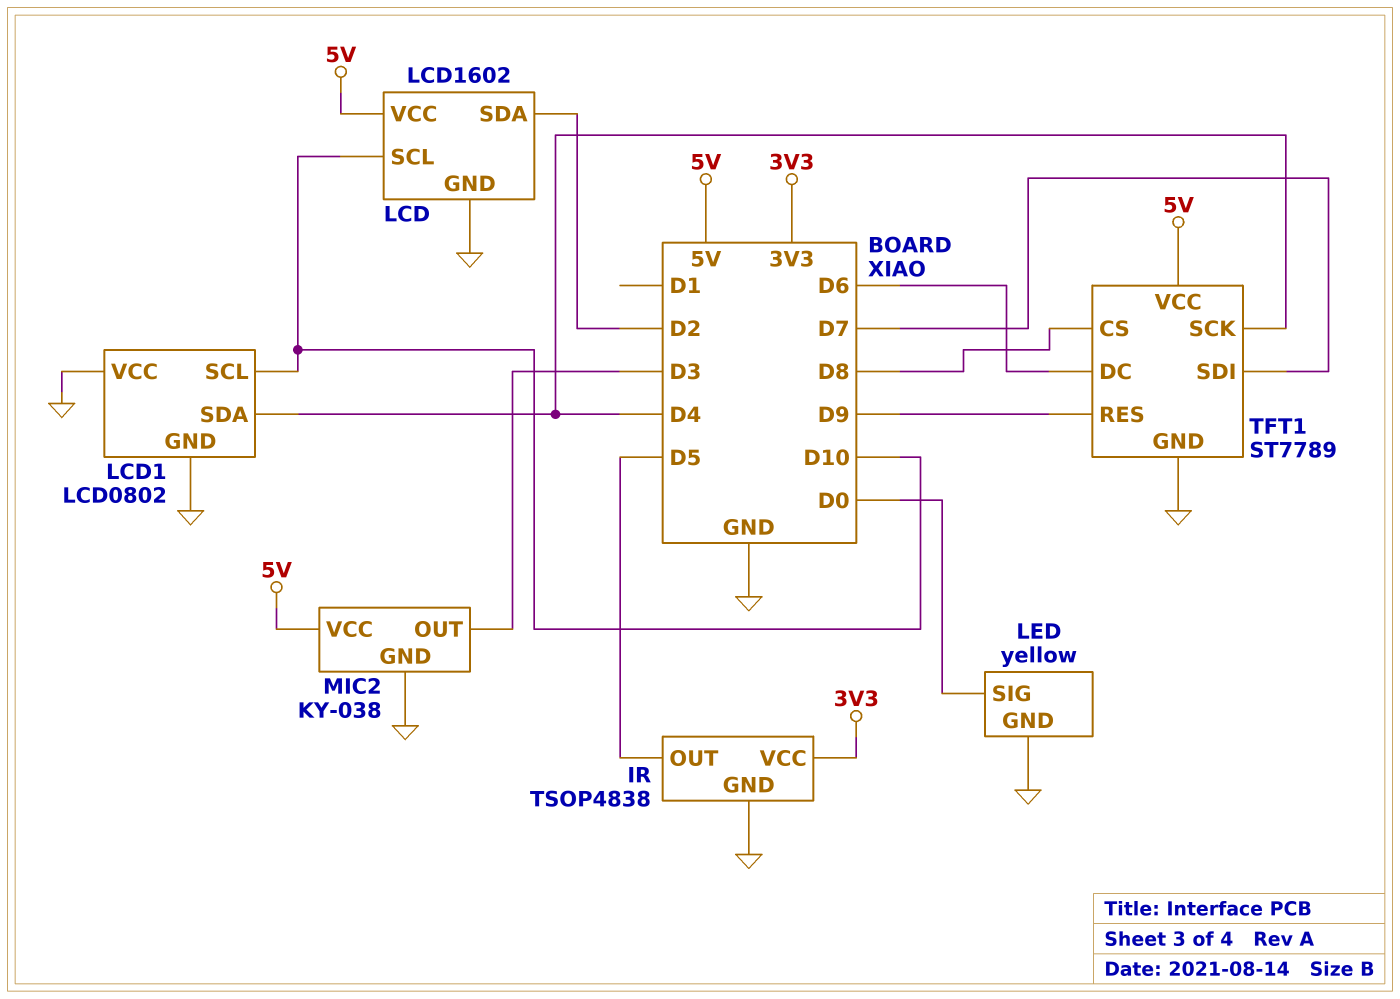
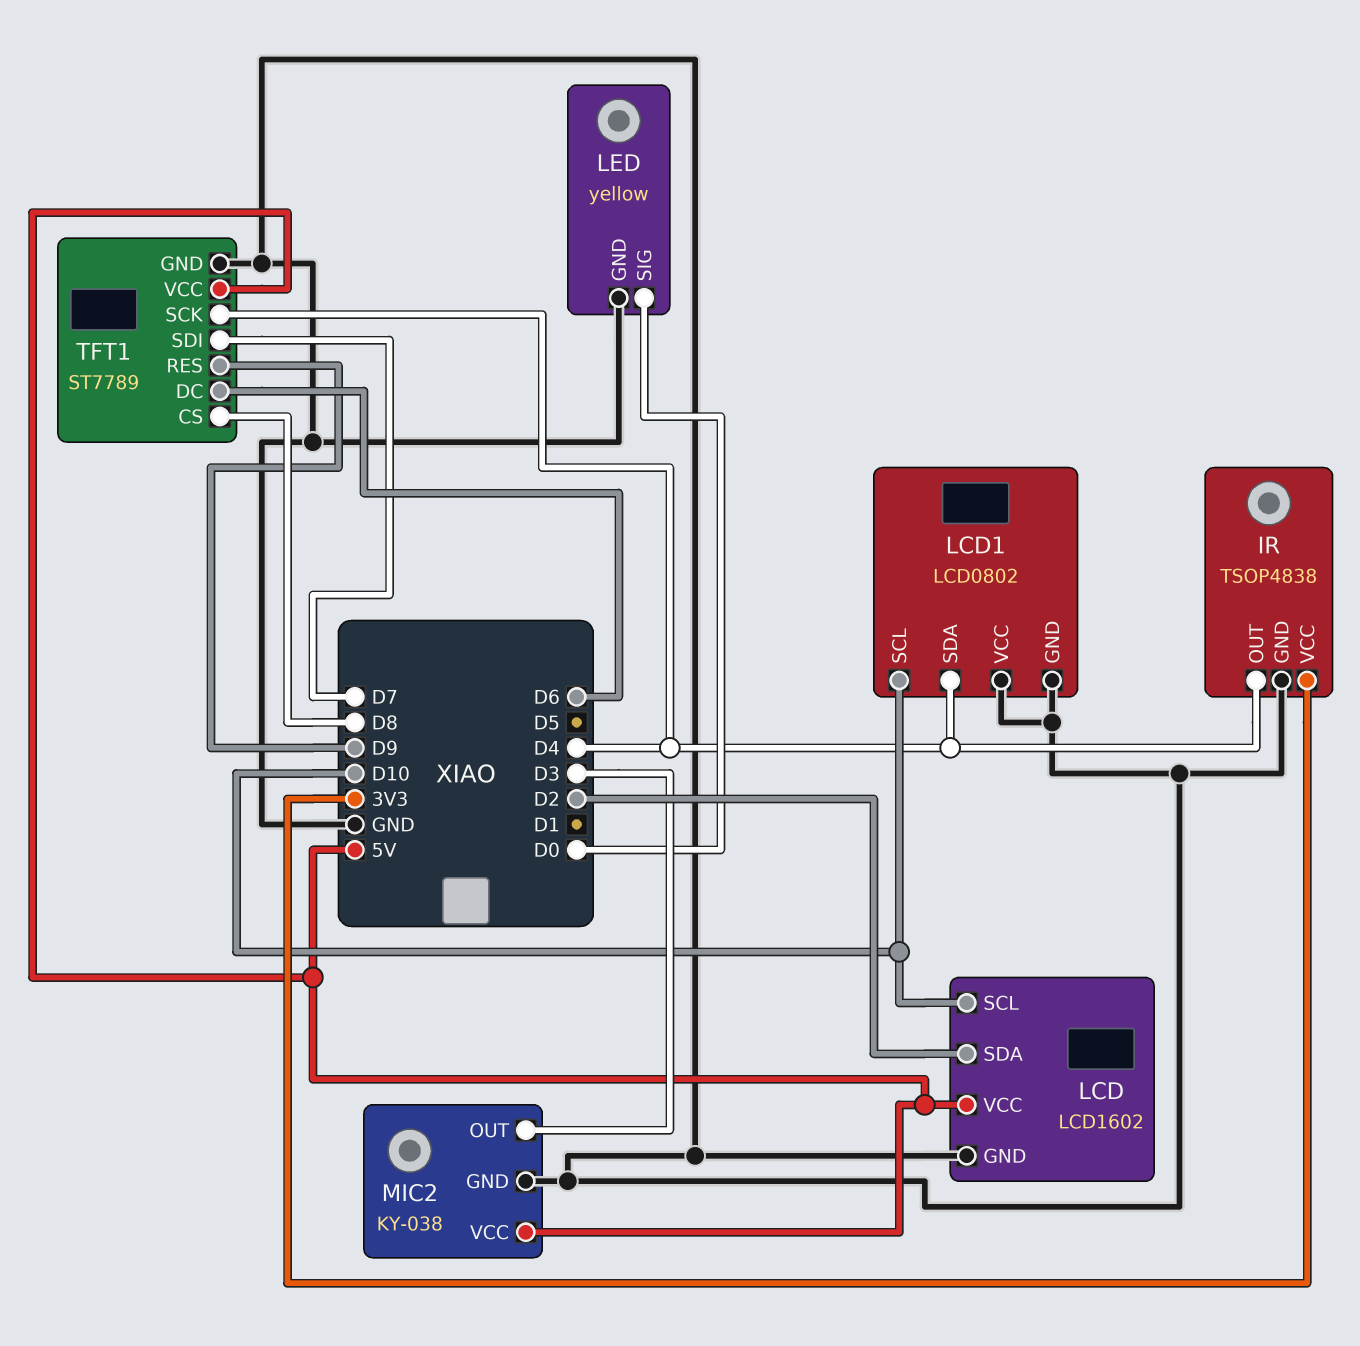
IR pin OUT: D5 -> D4

